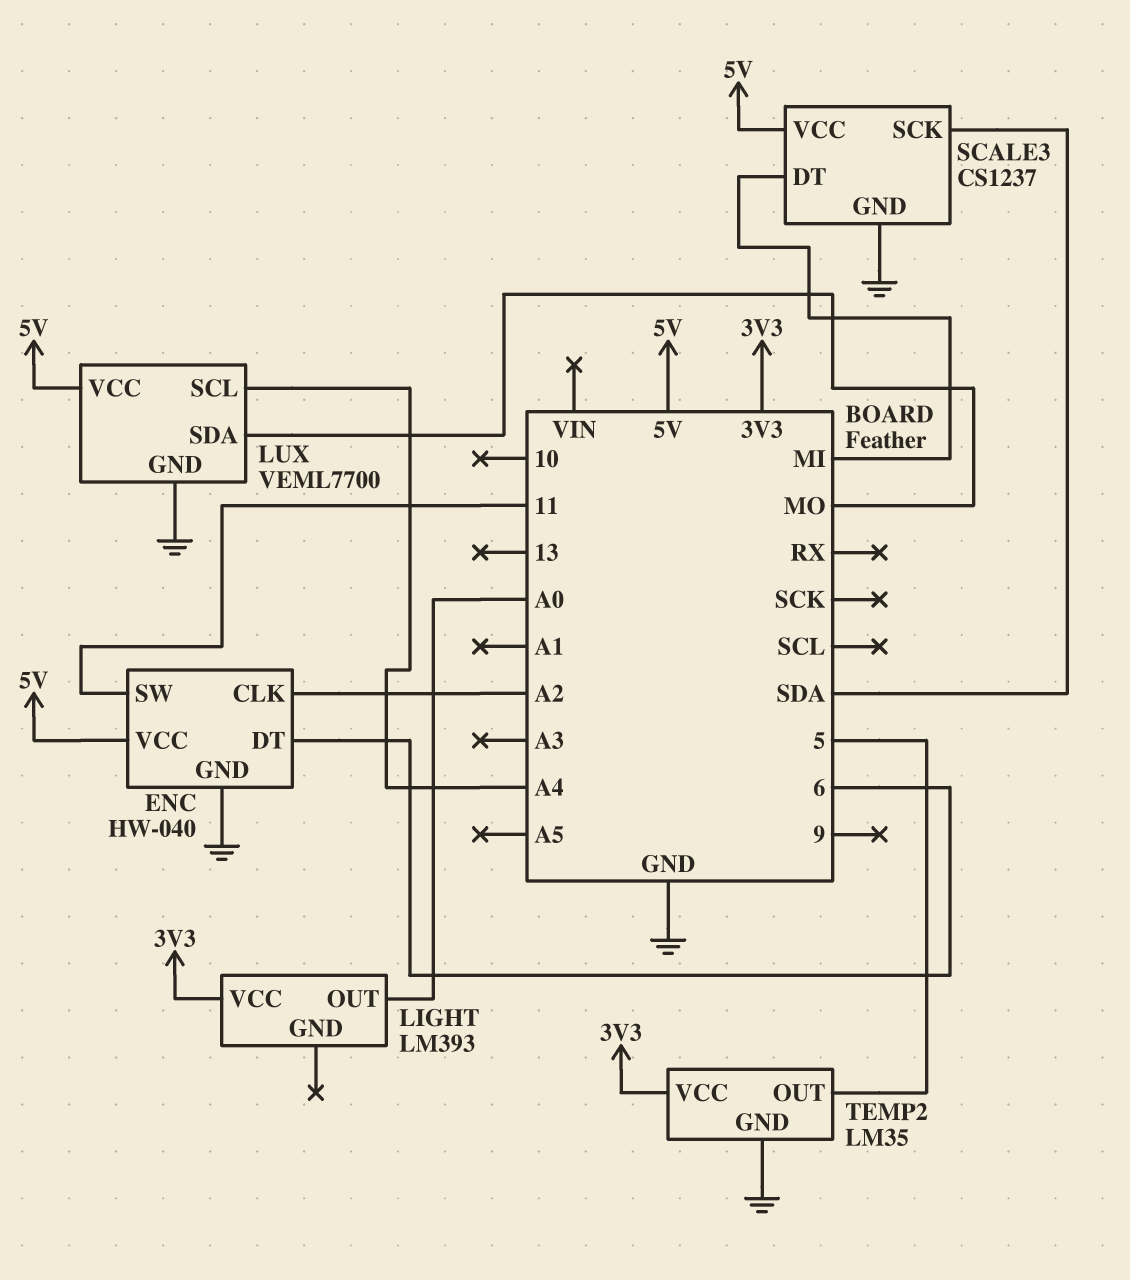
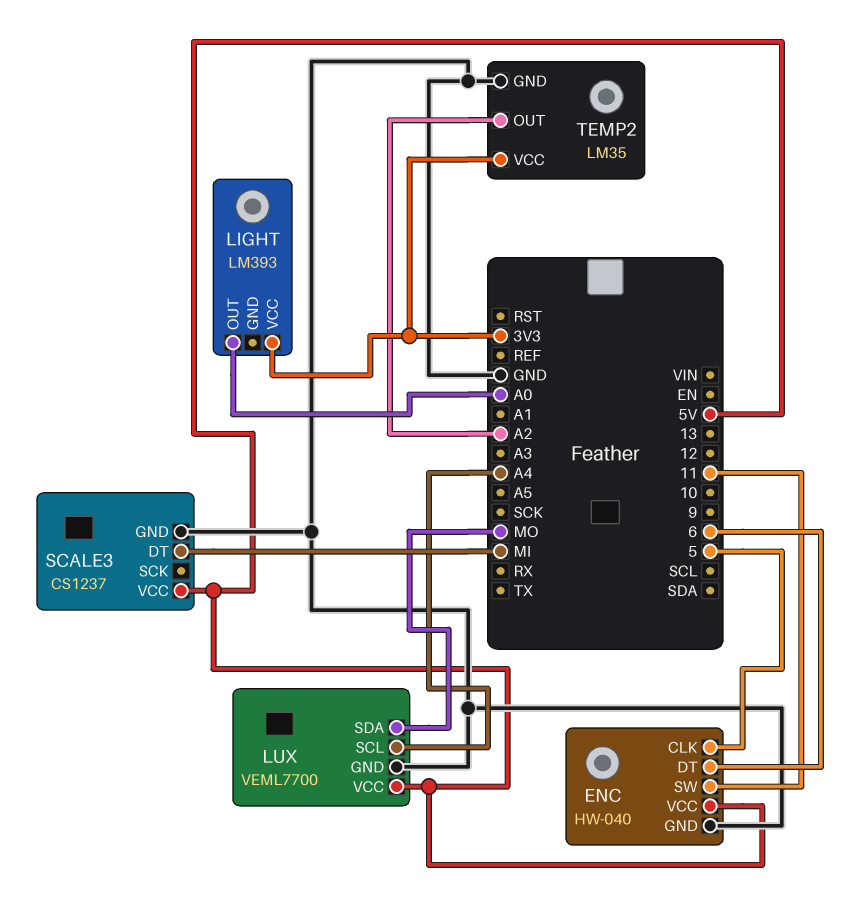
ENC pin CLK: A2 -> 5
SCALE3 pin SCK: SDA -> none
TEMP2 pin OUT: 5 -> A2

